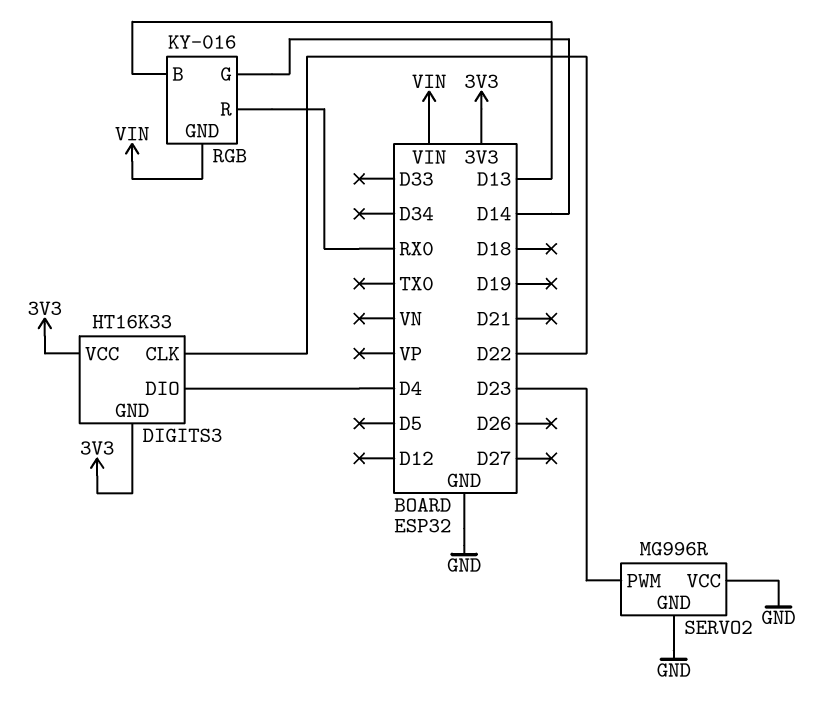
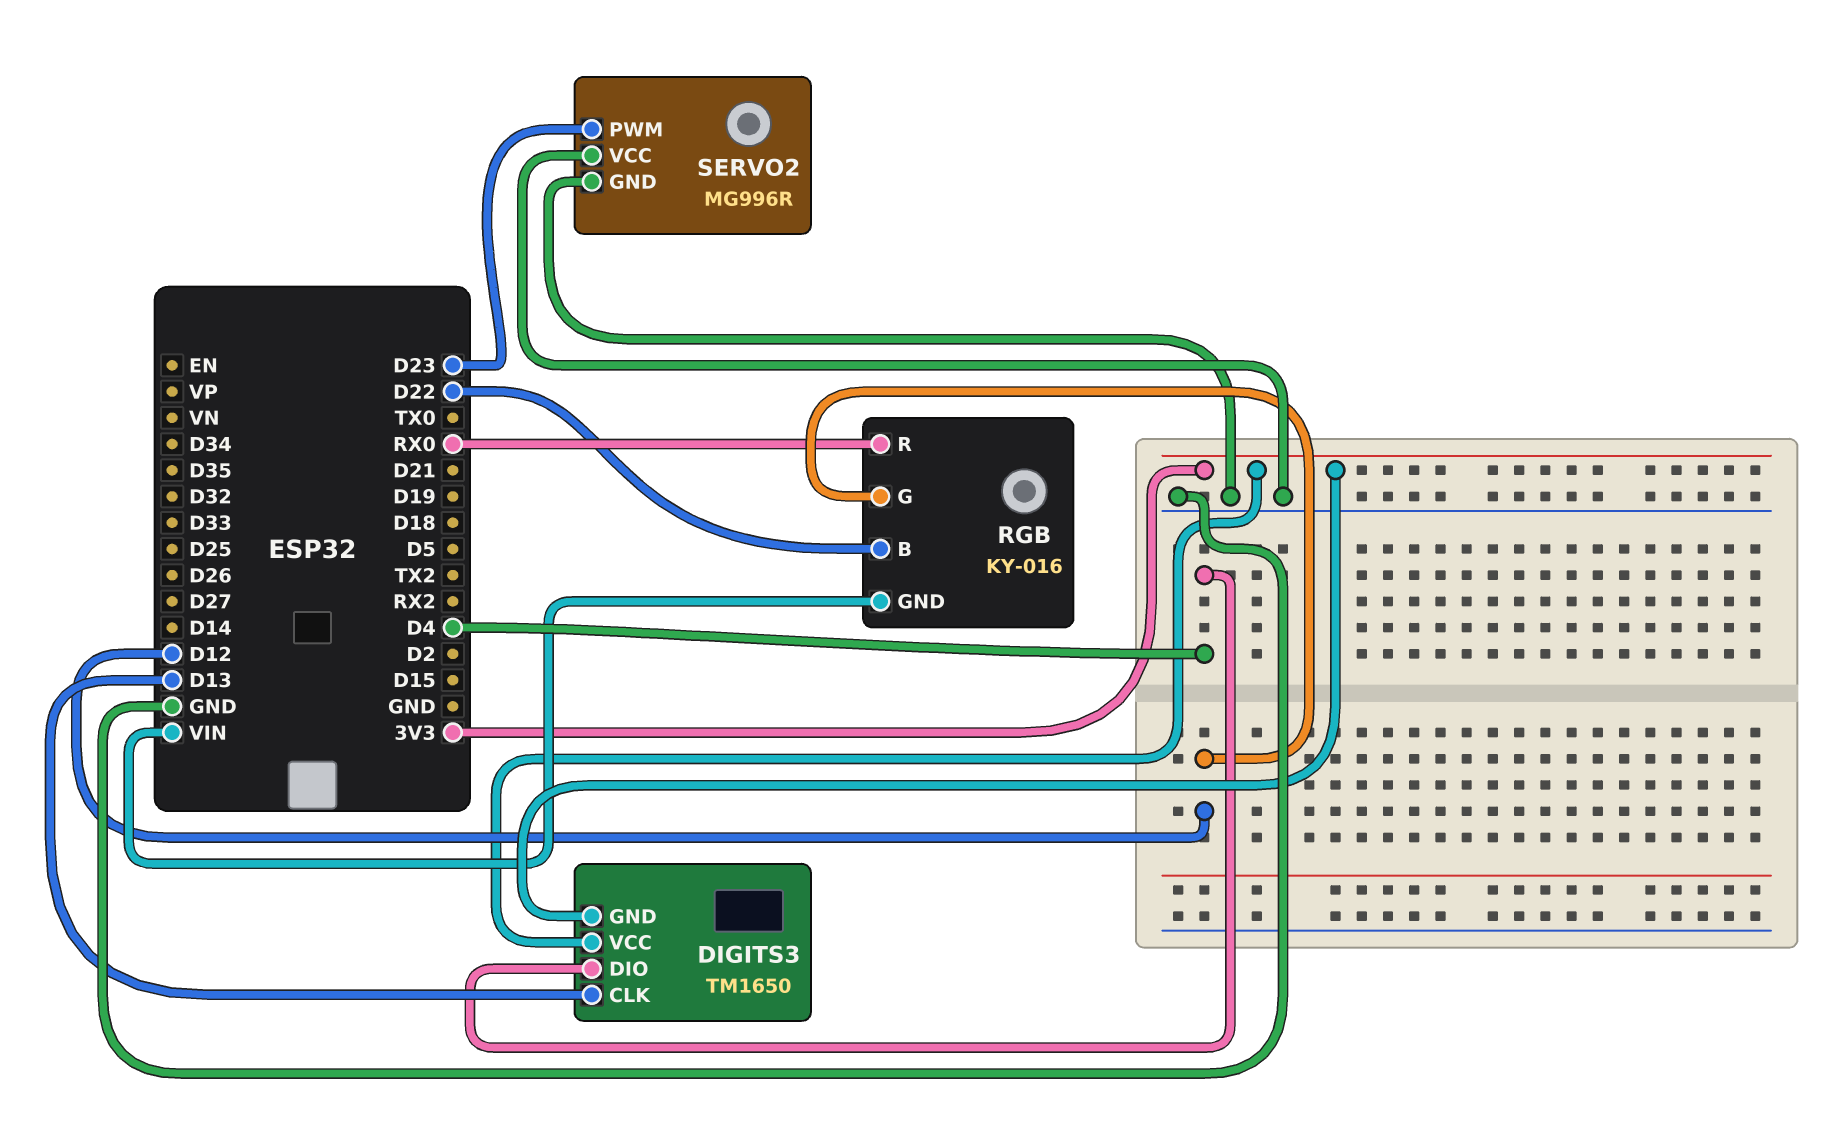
DIGITS3: HT16K33 -> TM1650
DIGITS3 pin CLK: D22 -> D13
RGB pin B: D13 -> D22
RGB pin G: D14 -> D12

